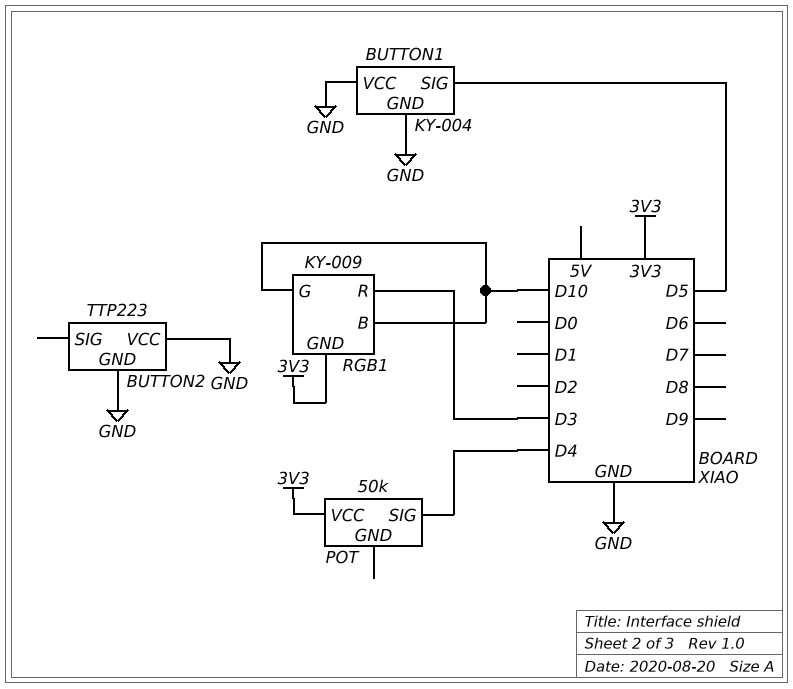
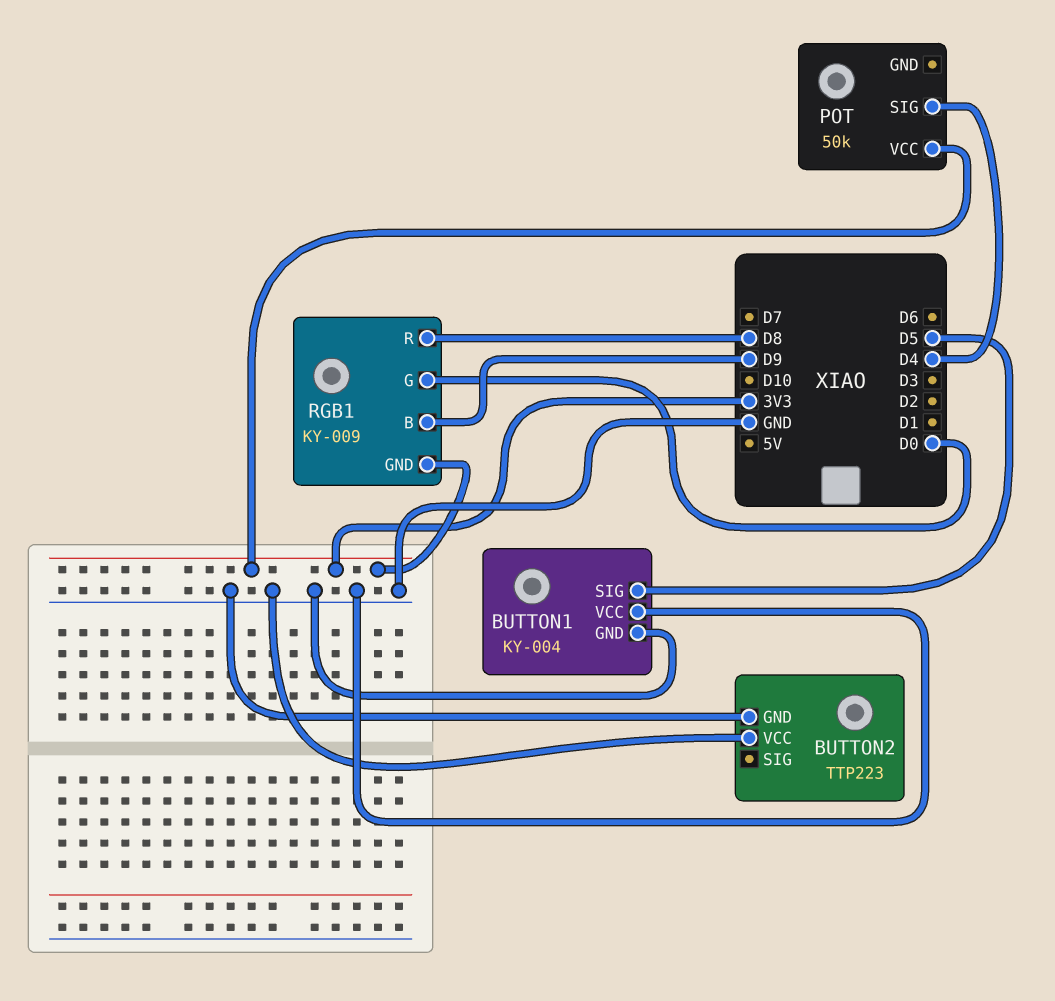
RGB1 pin B: D10 -> D9
RGB1 pin G: D10 -> D0
RGB1 pin R: D3 -> D8

